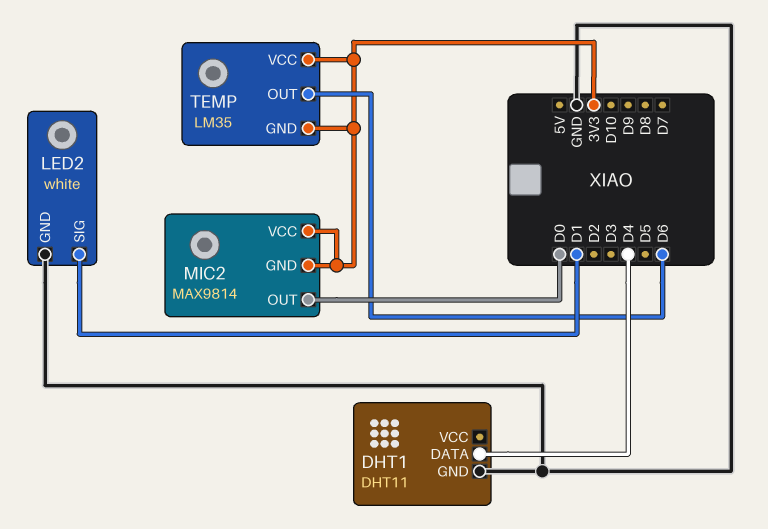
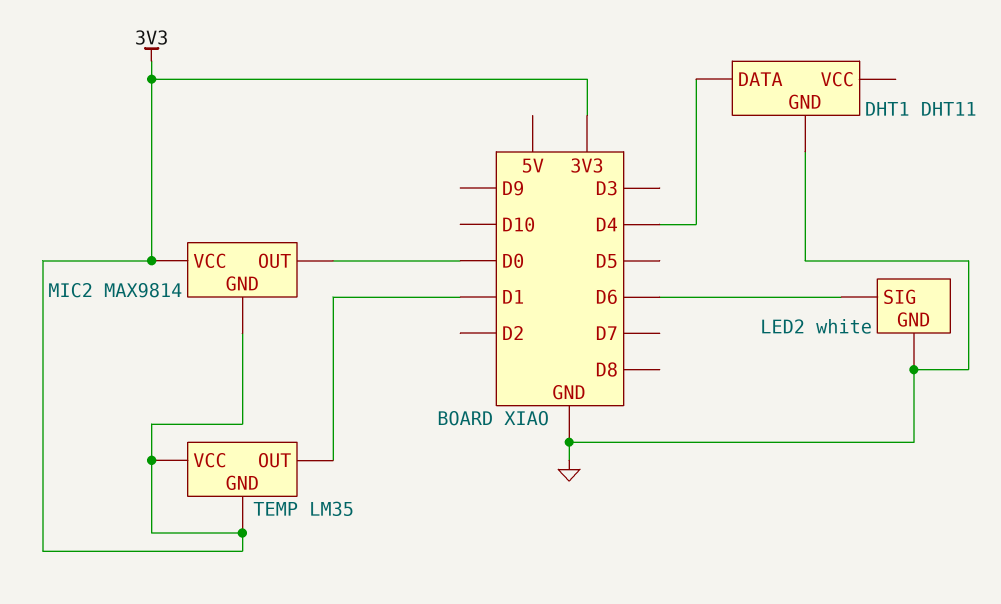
LED2 pin SIG: D1 -> D6
TEMP pin OUT: D6 -> D1

